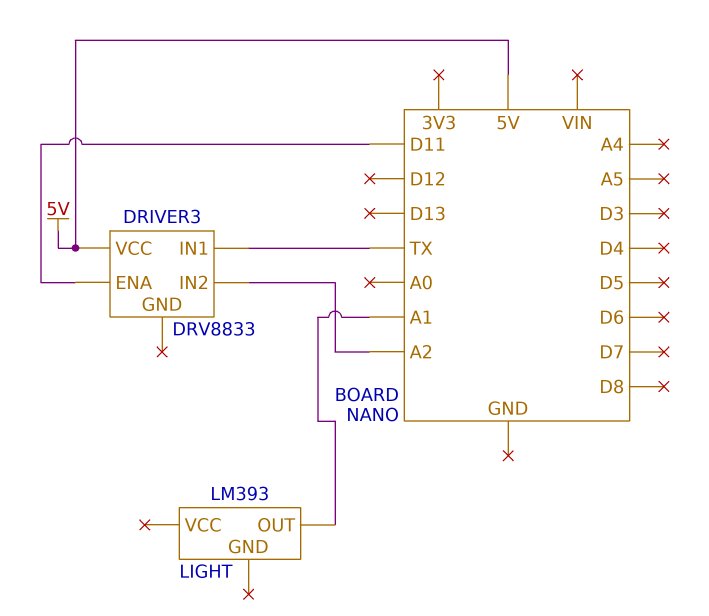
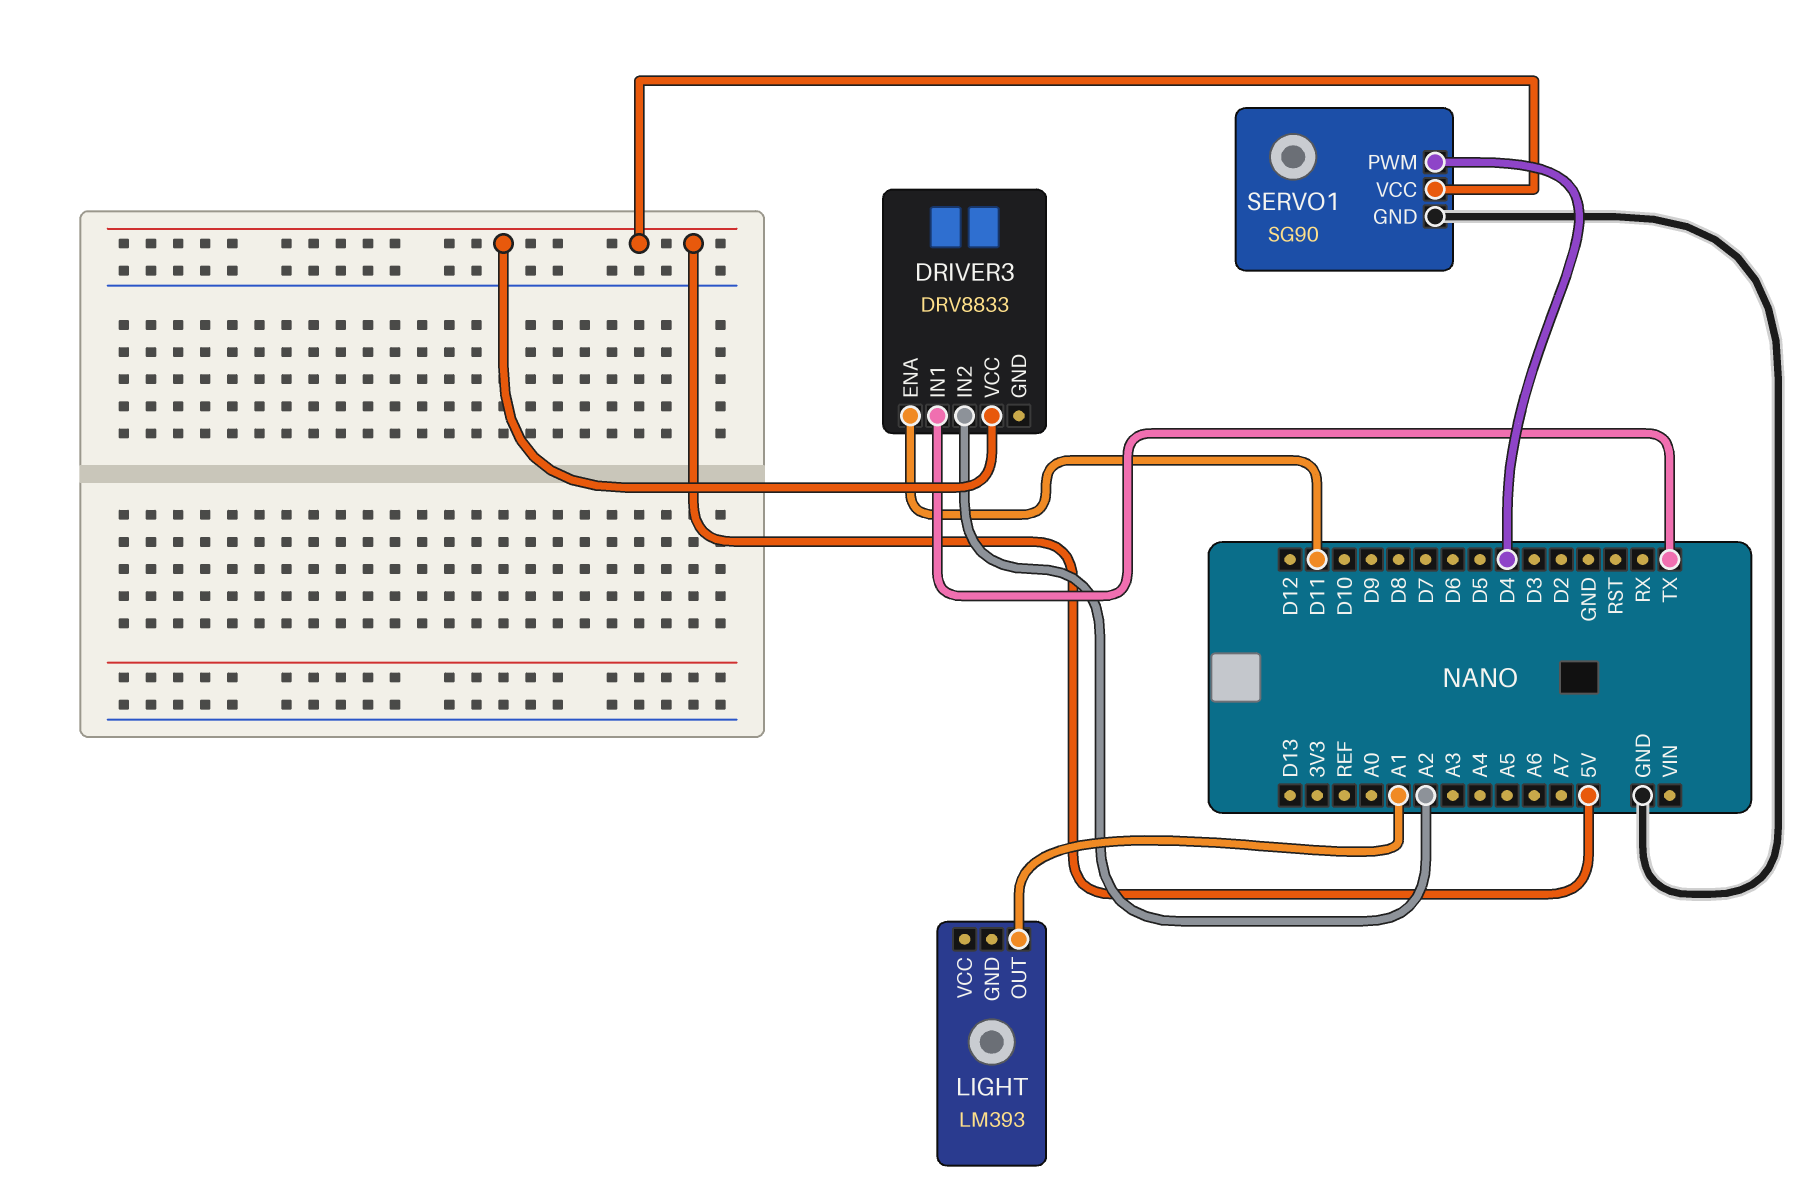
SERVO1: none -> SG90
SERVO1 pin GND: none -> GND
SERVO1 pin PWM: none -> D4
SERVO1 pin VCC: none -> 5V

